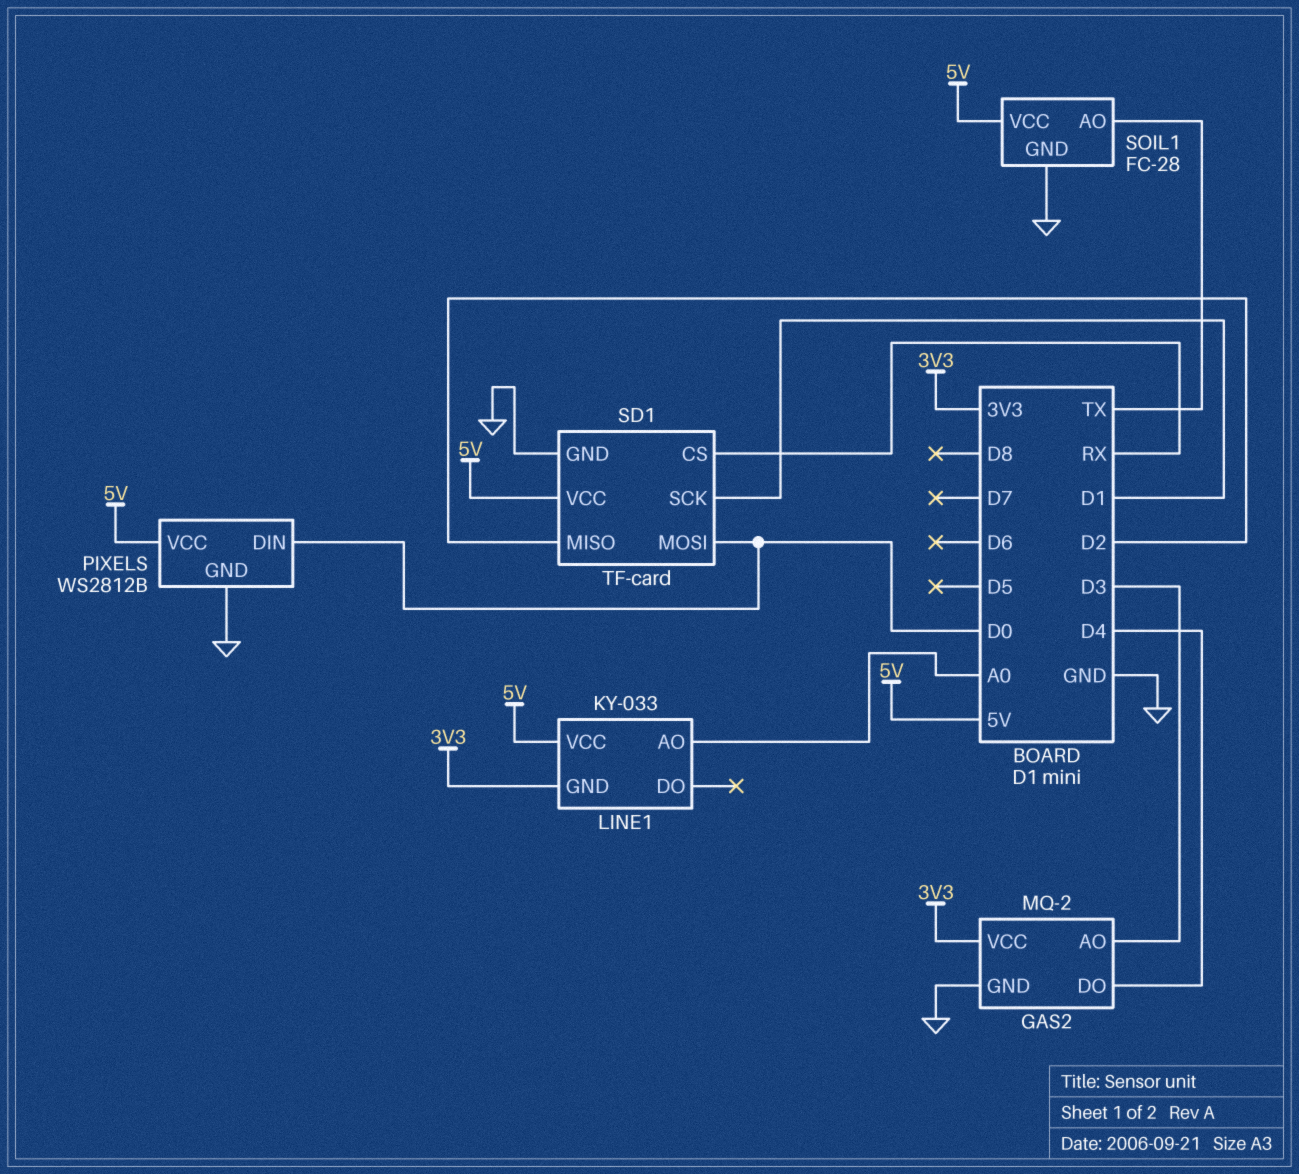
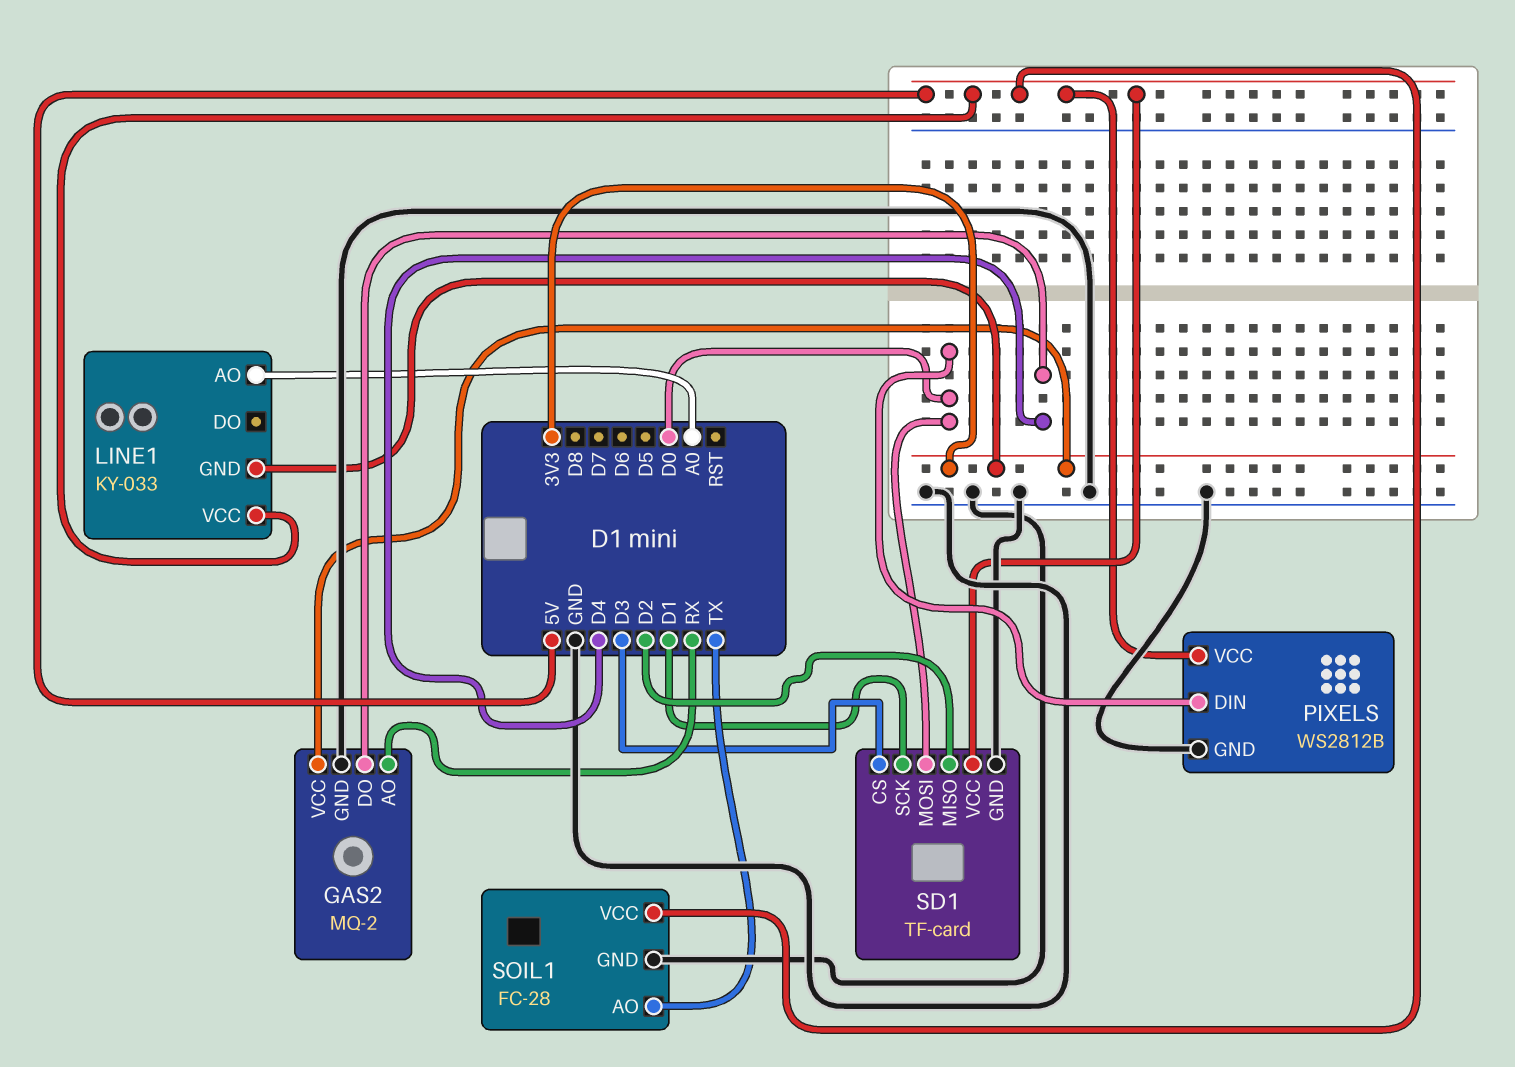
GAS2 pin AO: D3 -> RX
SD1 pin CS: RX -> D3

